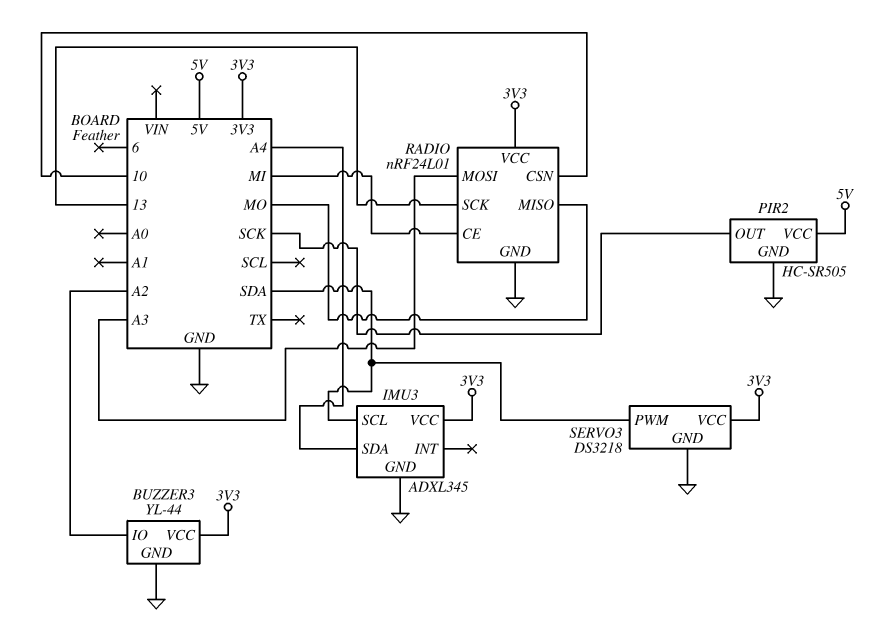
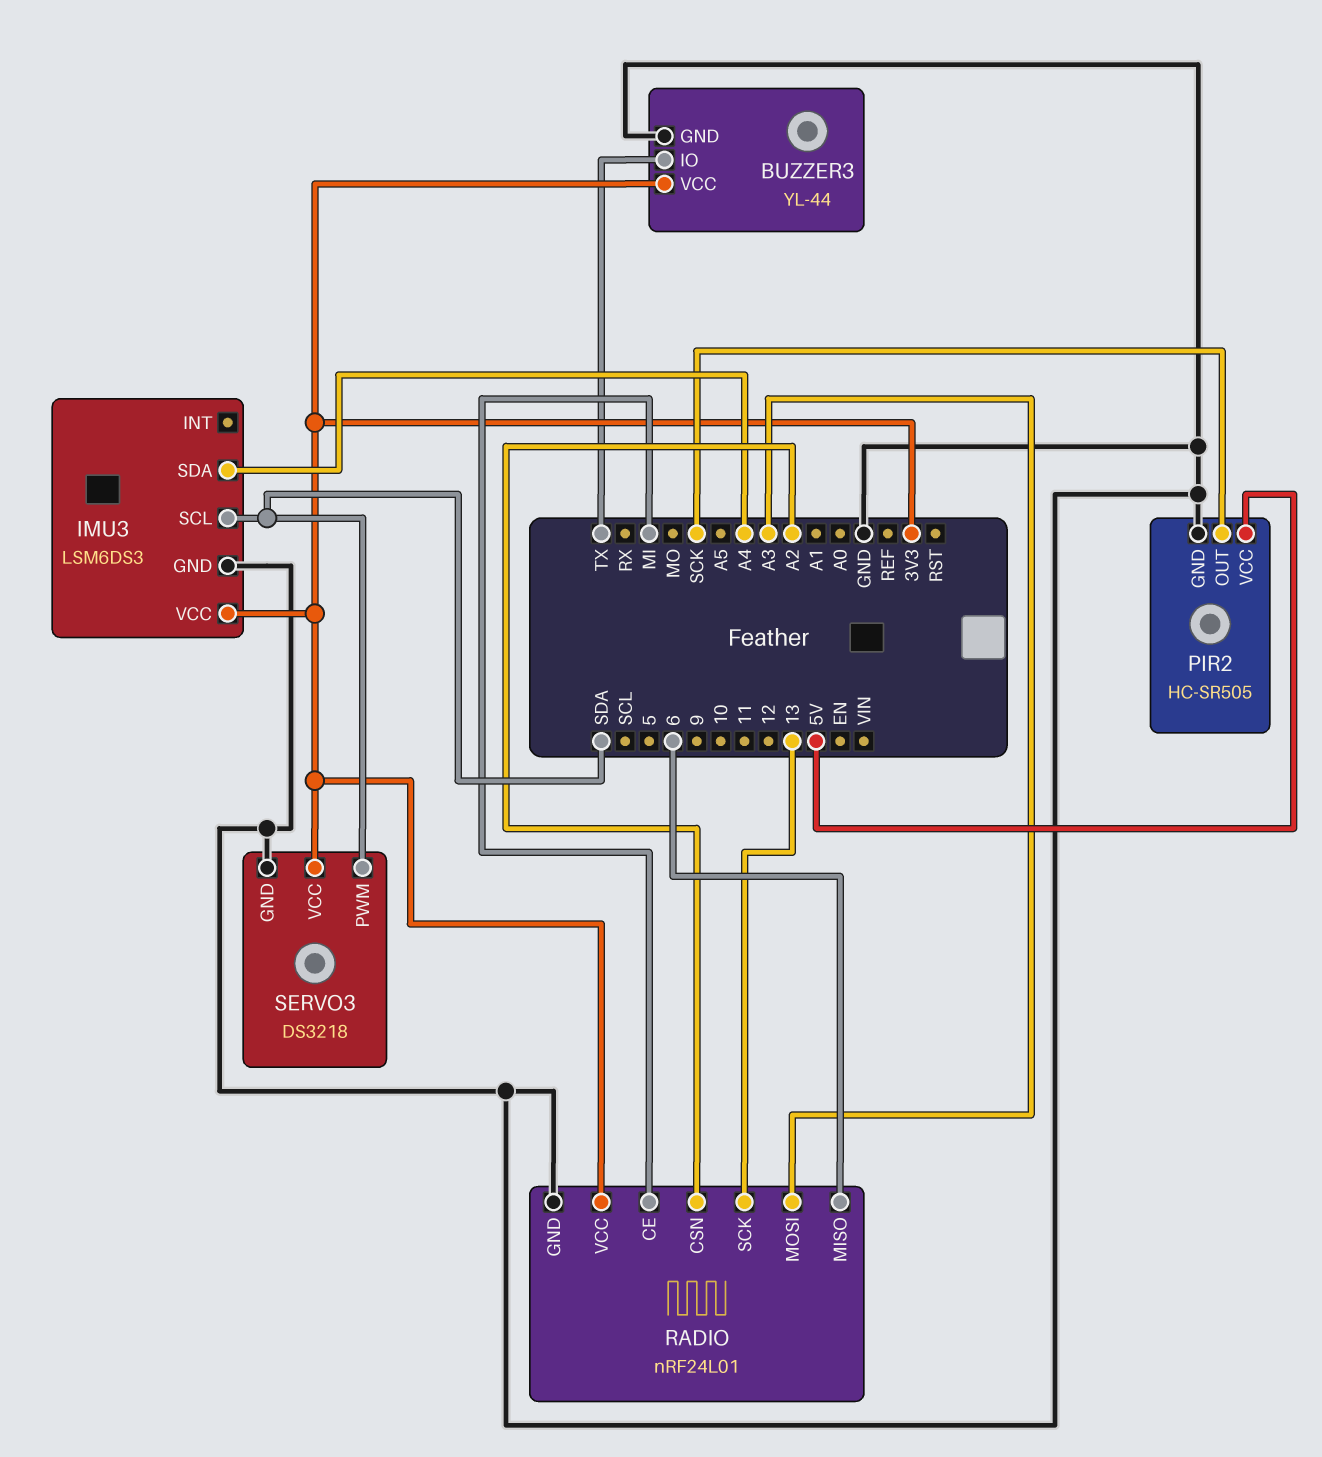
BUZZER3 pin IO: A2 -> TX
IMU3: ADXL345 -> LSM6DS3
RADIO pin CSN: 10 -> A2
RADIO pin MISO: MO -> 6

